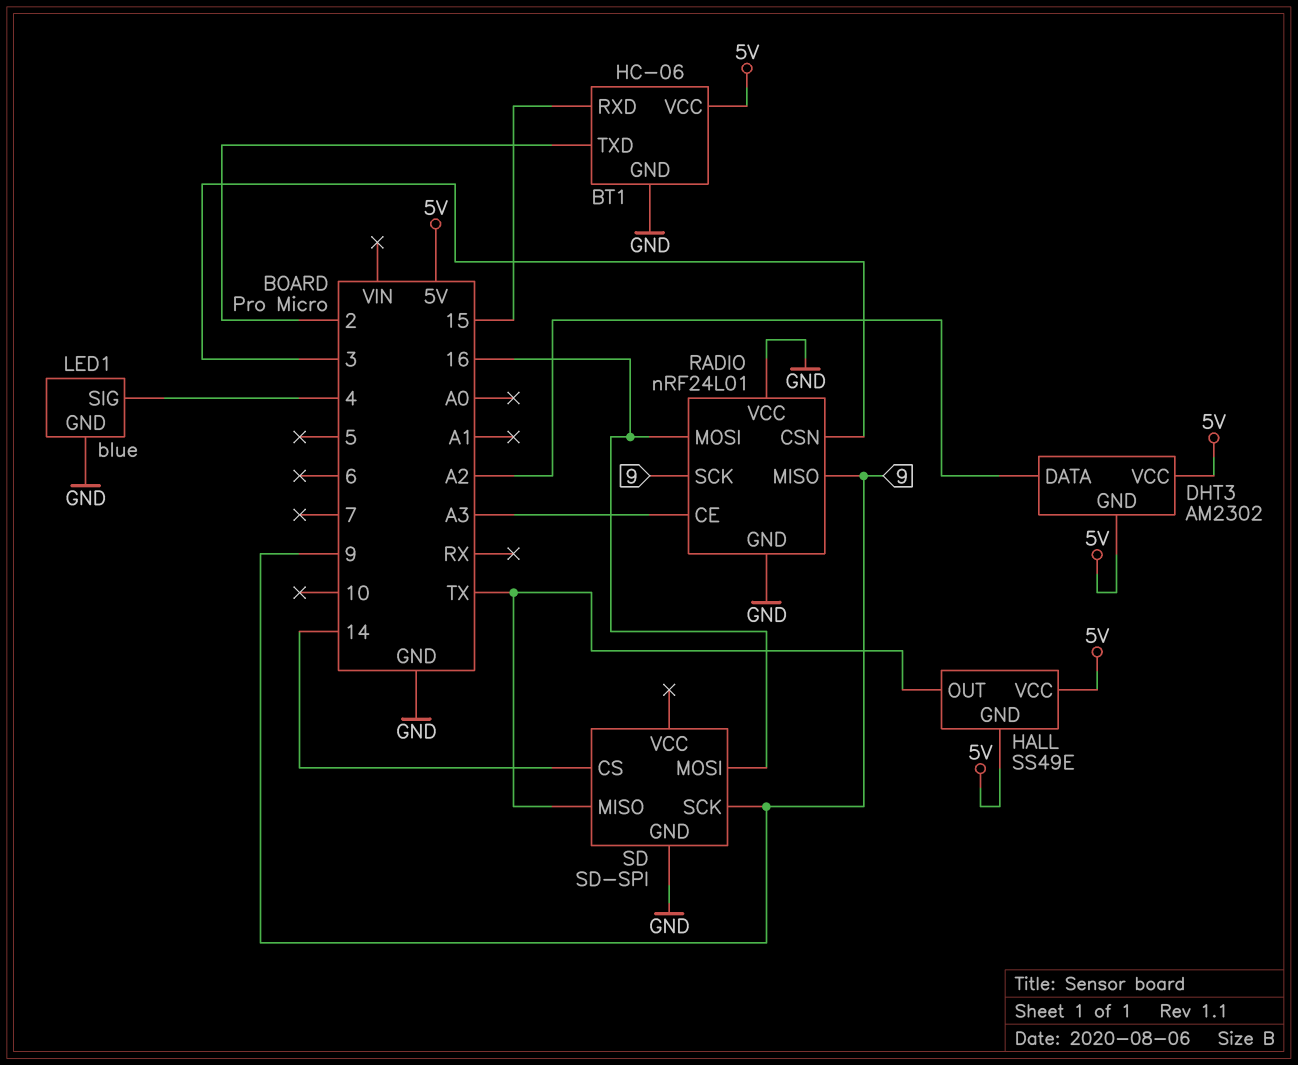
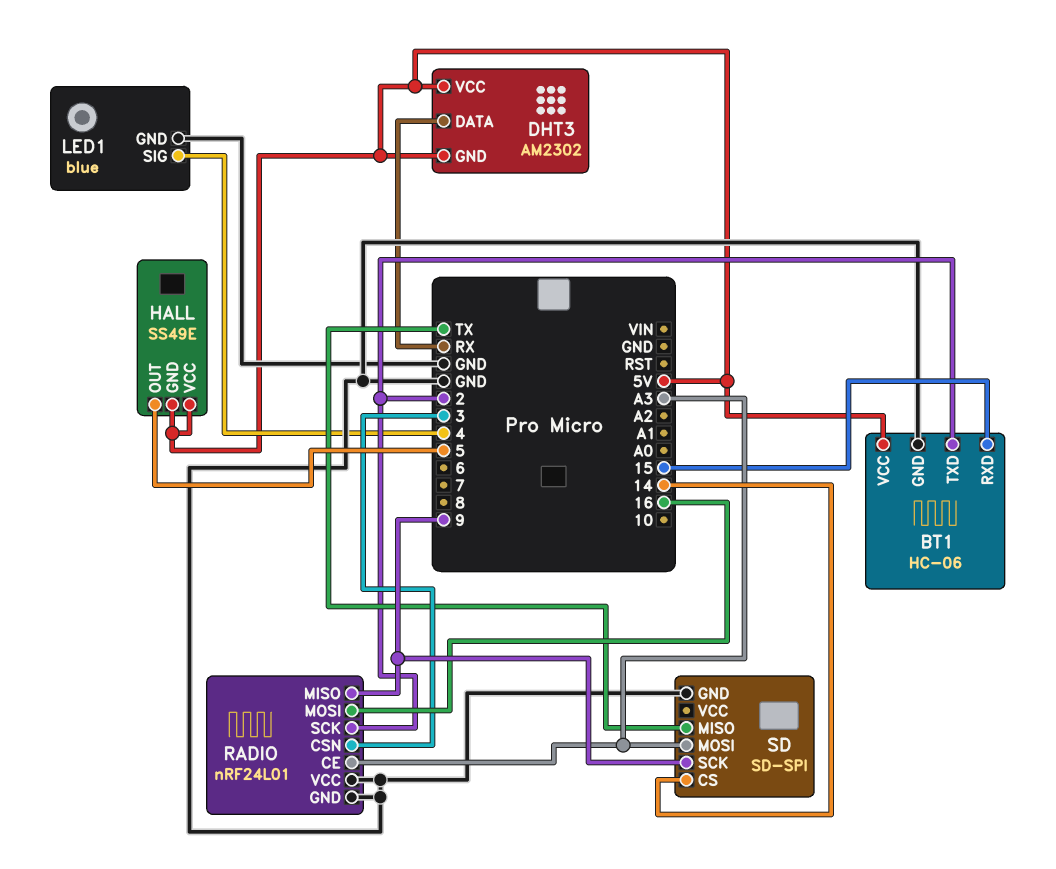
DHT3 pin DATA: A2 -> RX
HALL pin OUT: TX -> 5
RADIO pin SCK: 9 -> 2
SD pin MOSI: 16 -> A3

